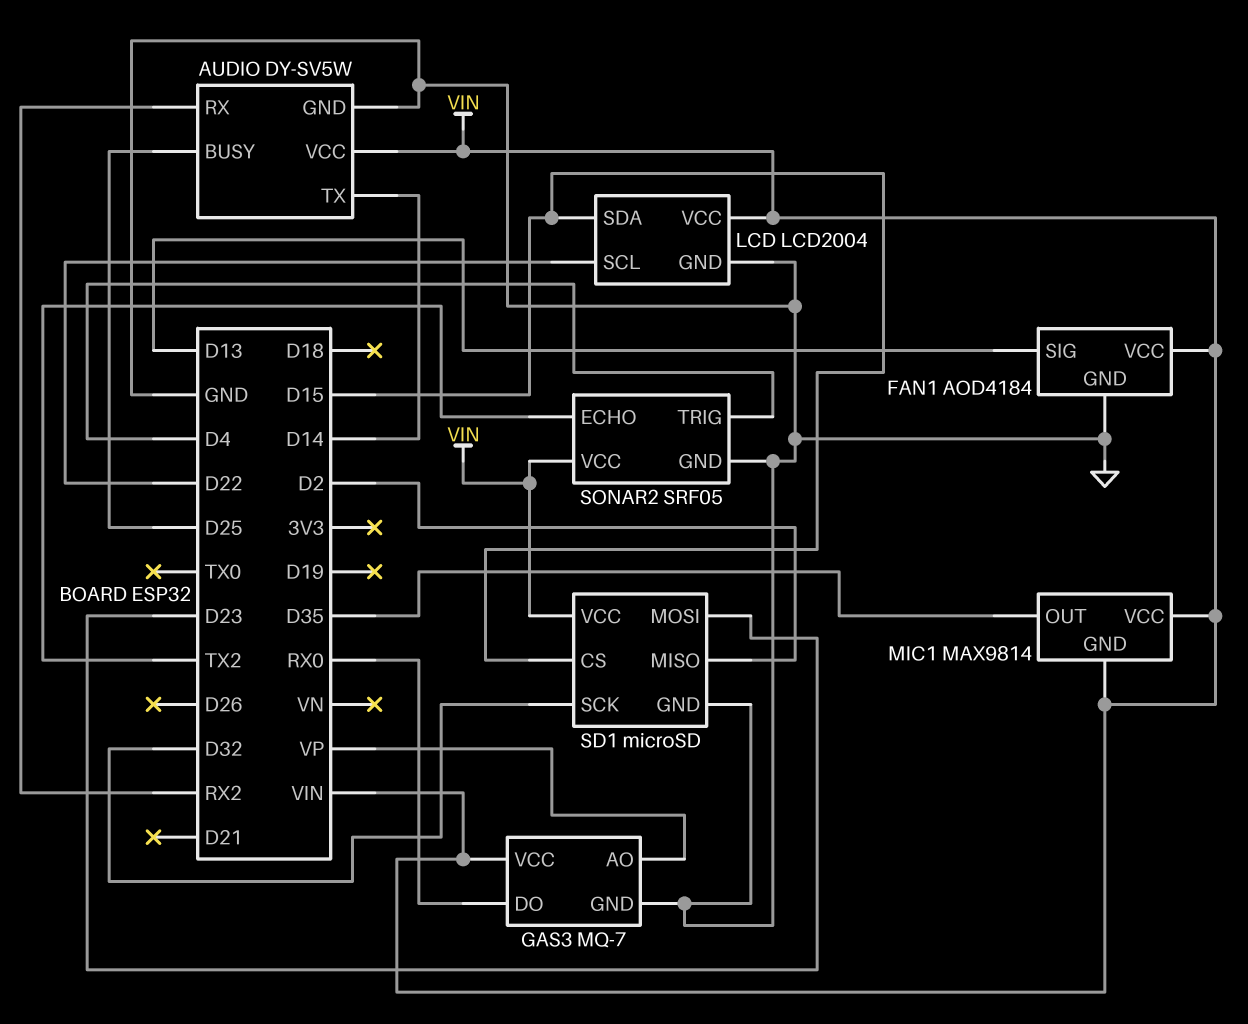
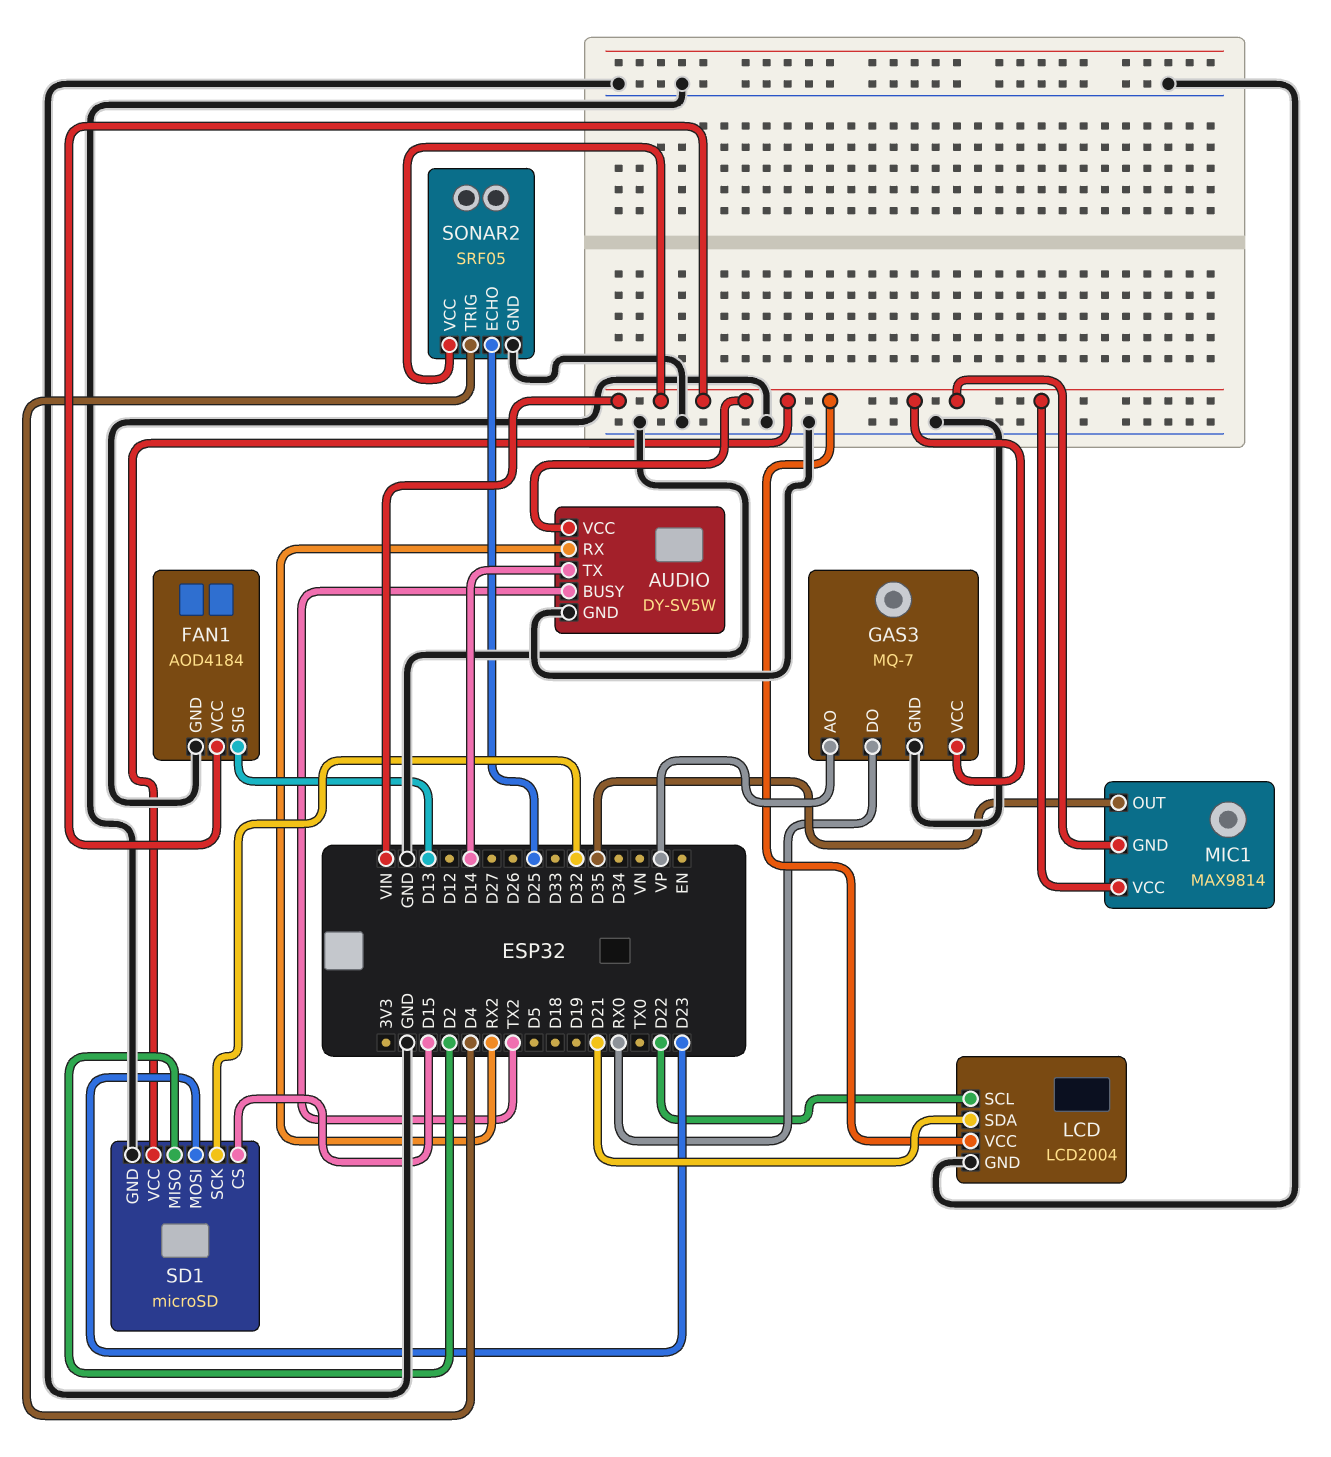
AUDIO pin BUSY: D25 -> TX2
LCD pin SDA: D15 -> D21
SONAR2 pin ECHO: TX2 -> D25

